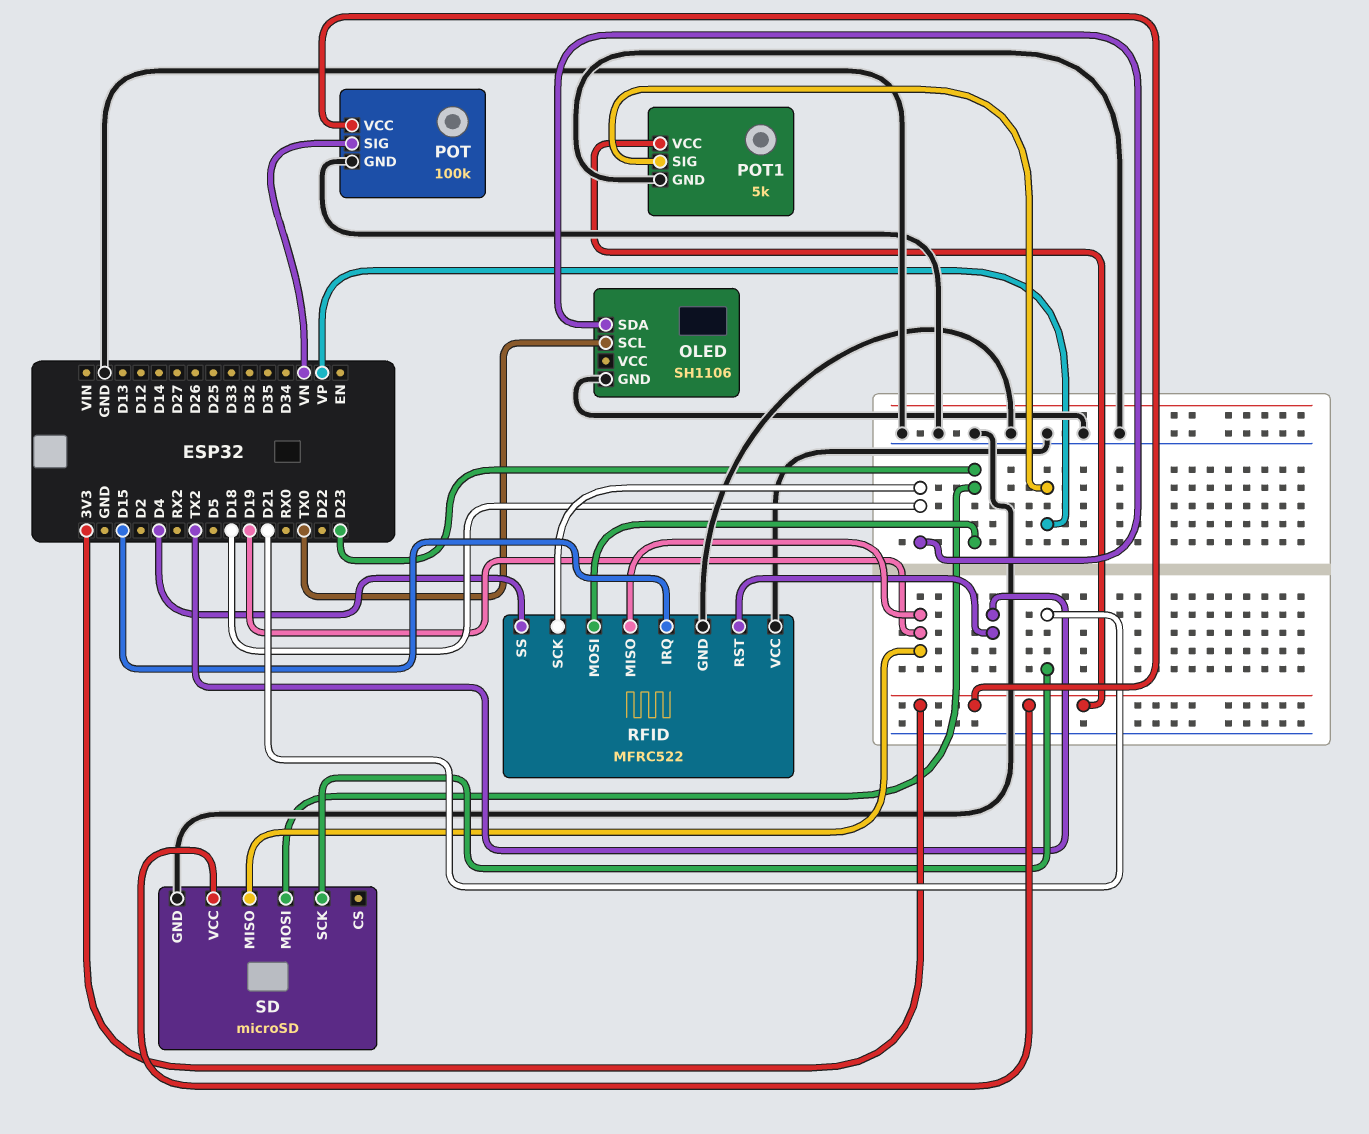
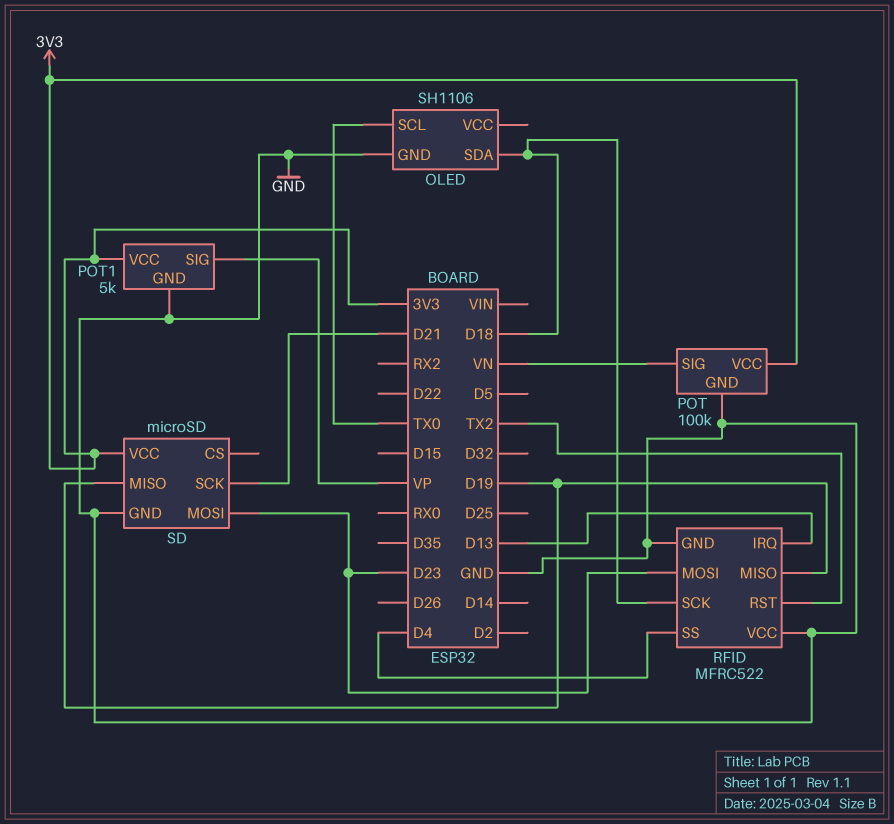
RFID pin IRQ: D15 -> D13

